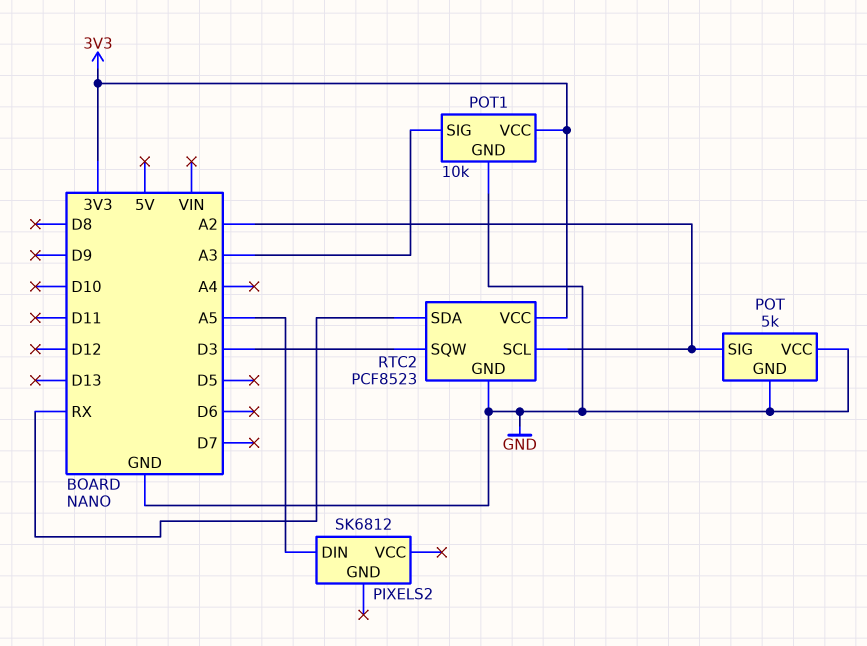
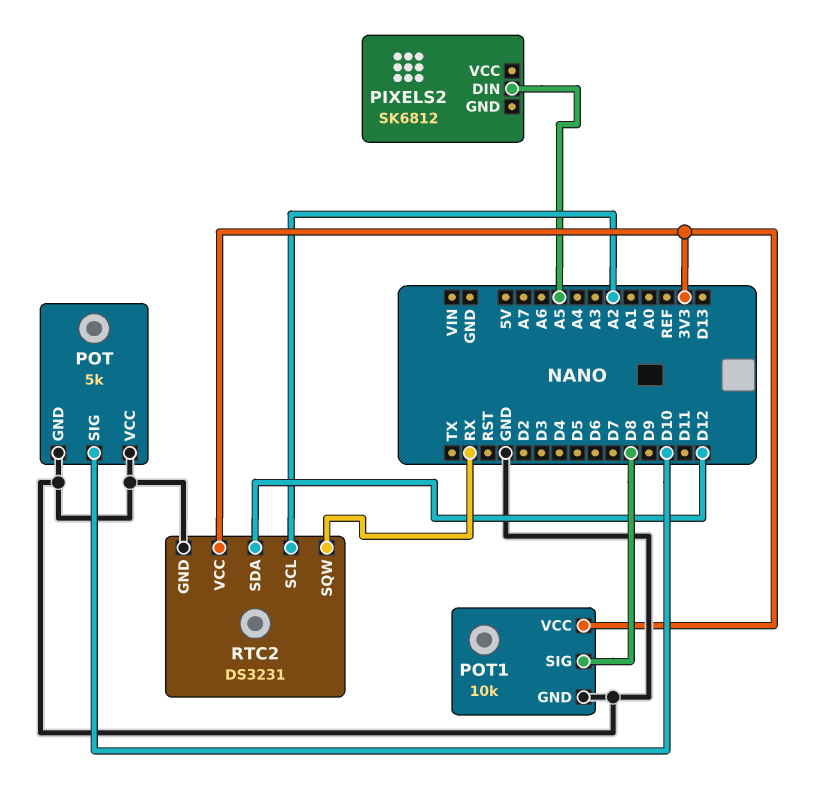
POT pin SIG: A2 -> D10
POT1 pin SIG: A3 -> D8
RTC2: PCF8523 -> DS3231
RTC2 pin SDA: RX -> D12
RTC2 pin SQW: D3 -> RX

